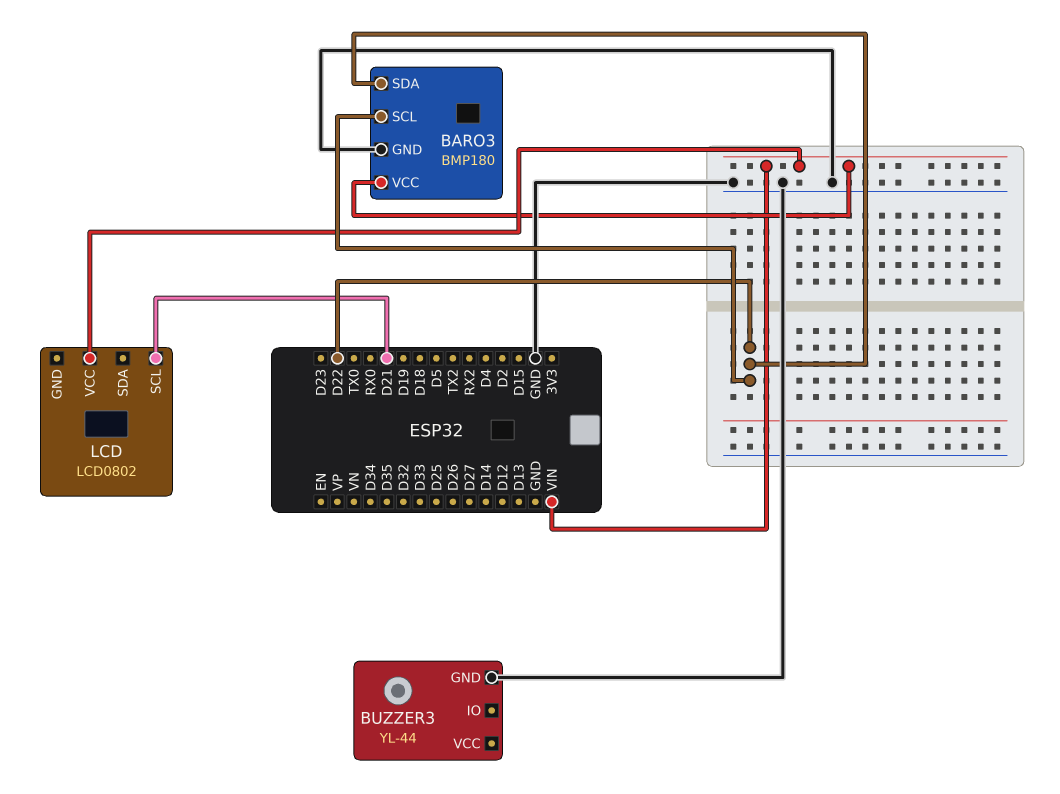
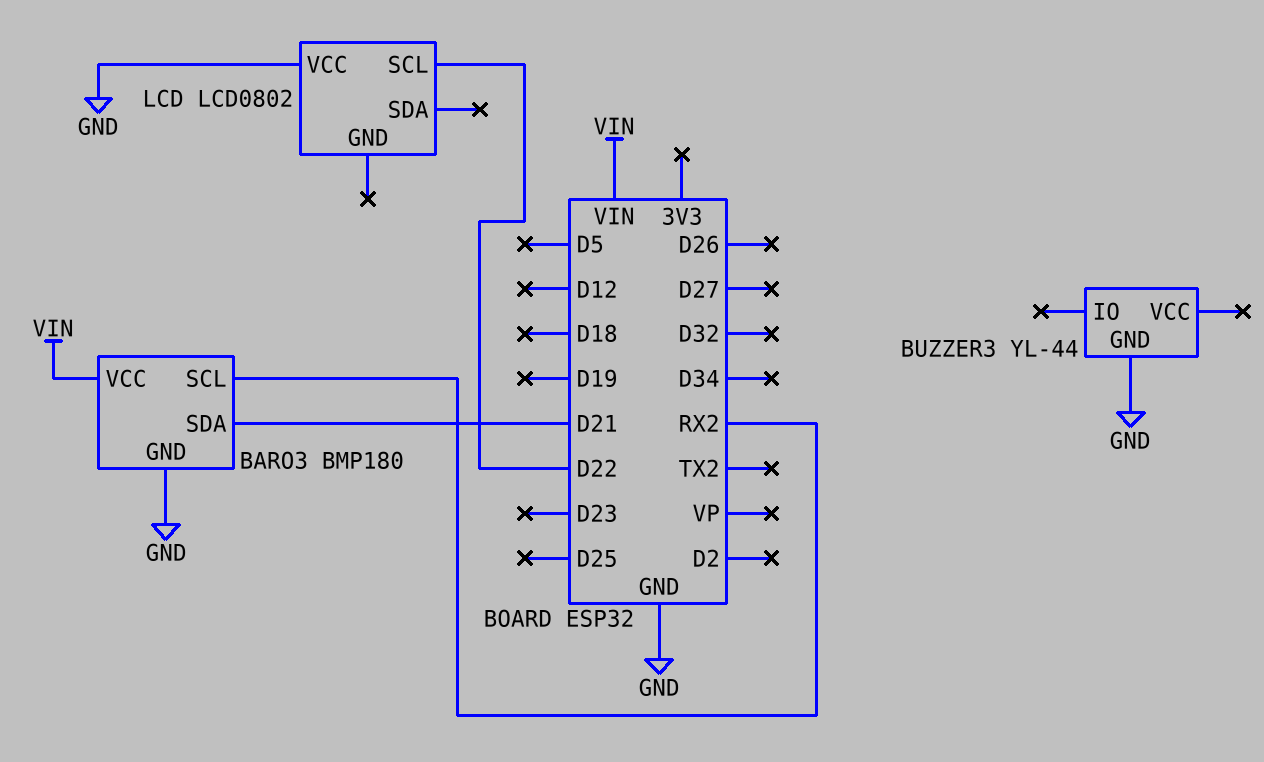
BARO3 pin SCL: D22 -> RX2
BARO3 pin SDA: D22 -> D21
LCD pin SCL: D21 -> D22
LCD pin VCC: VIN -> GND

